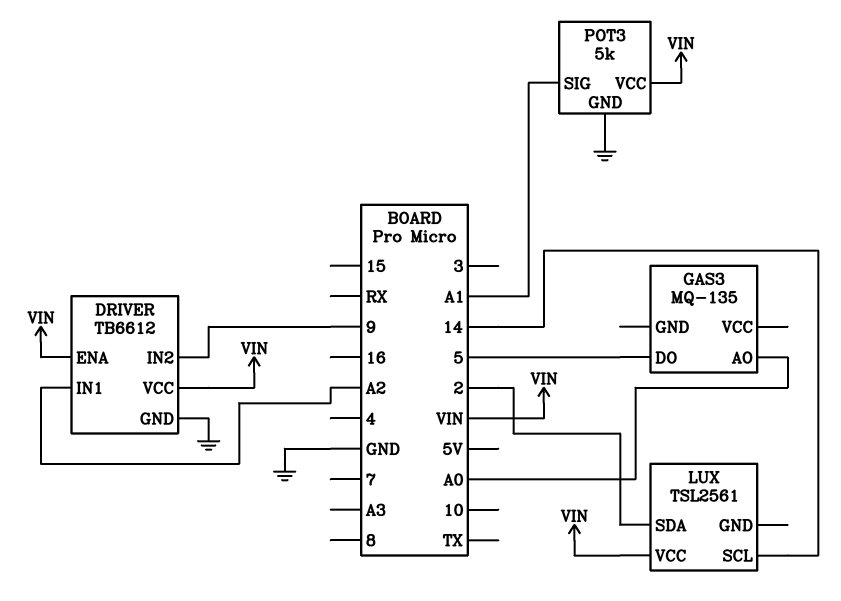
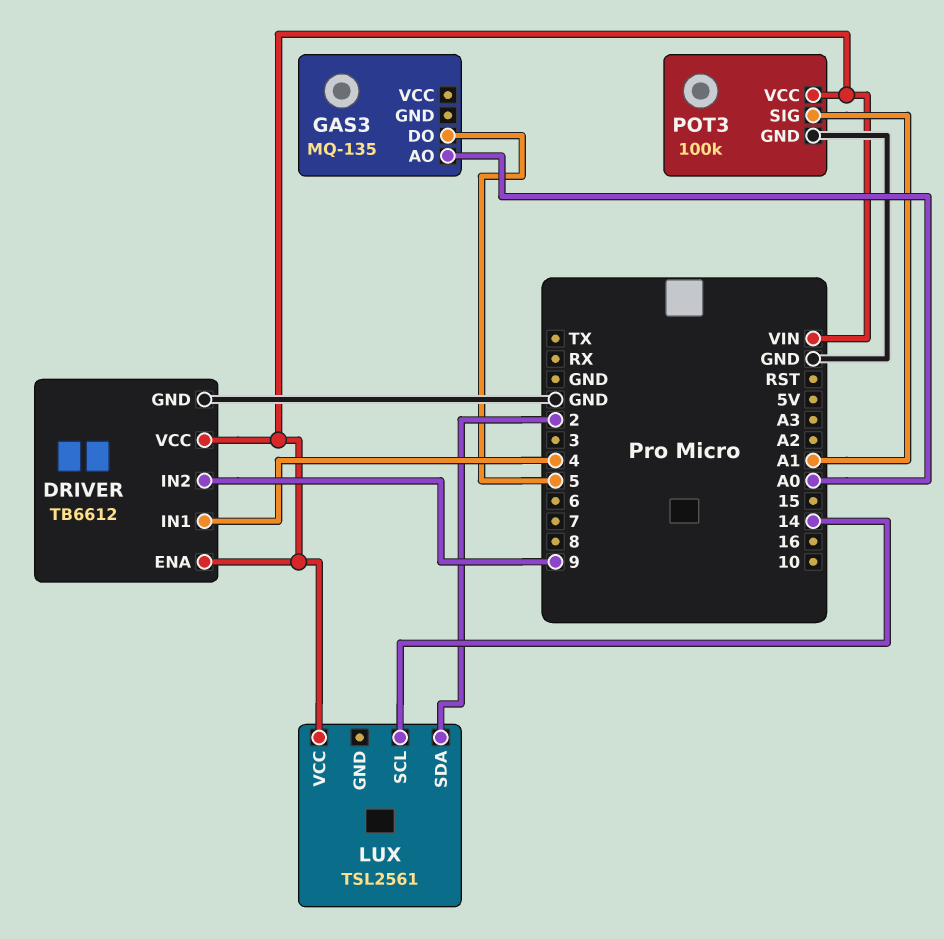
DRIVER pin IN1: A2 -> 4
POT3: 5k -> 100k

